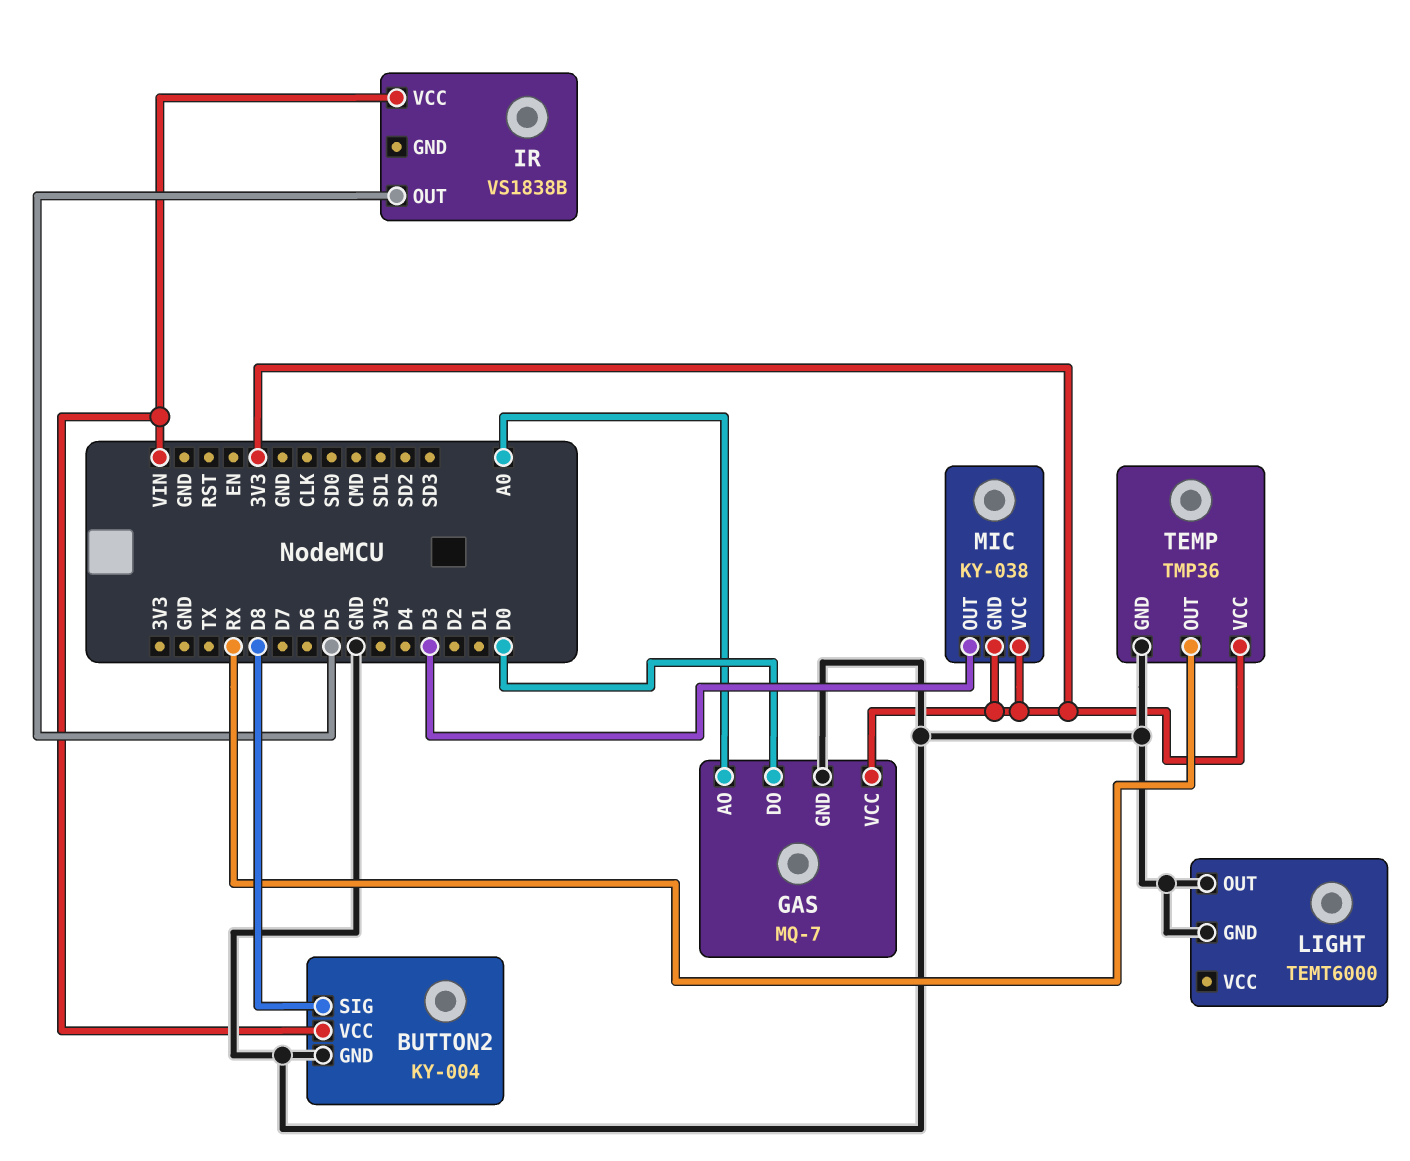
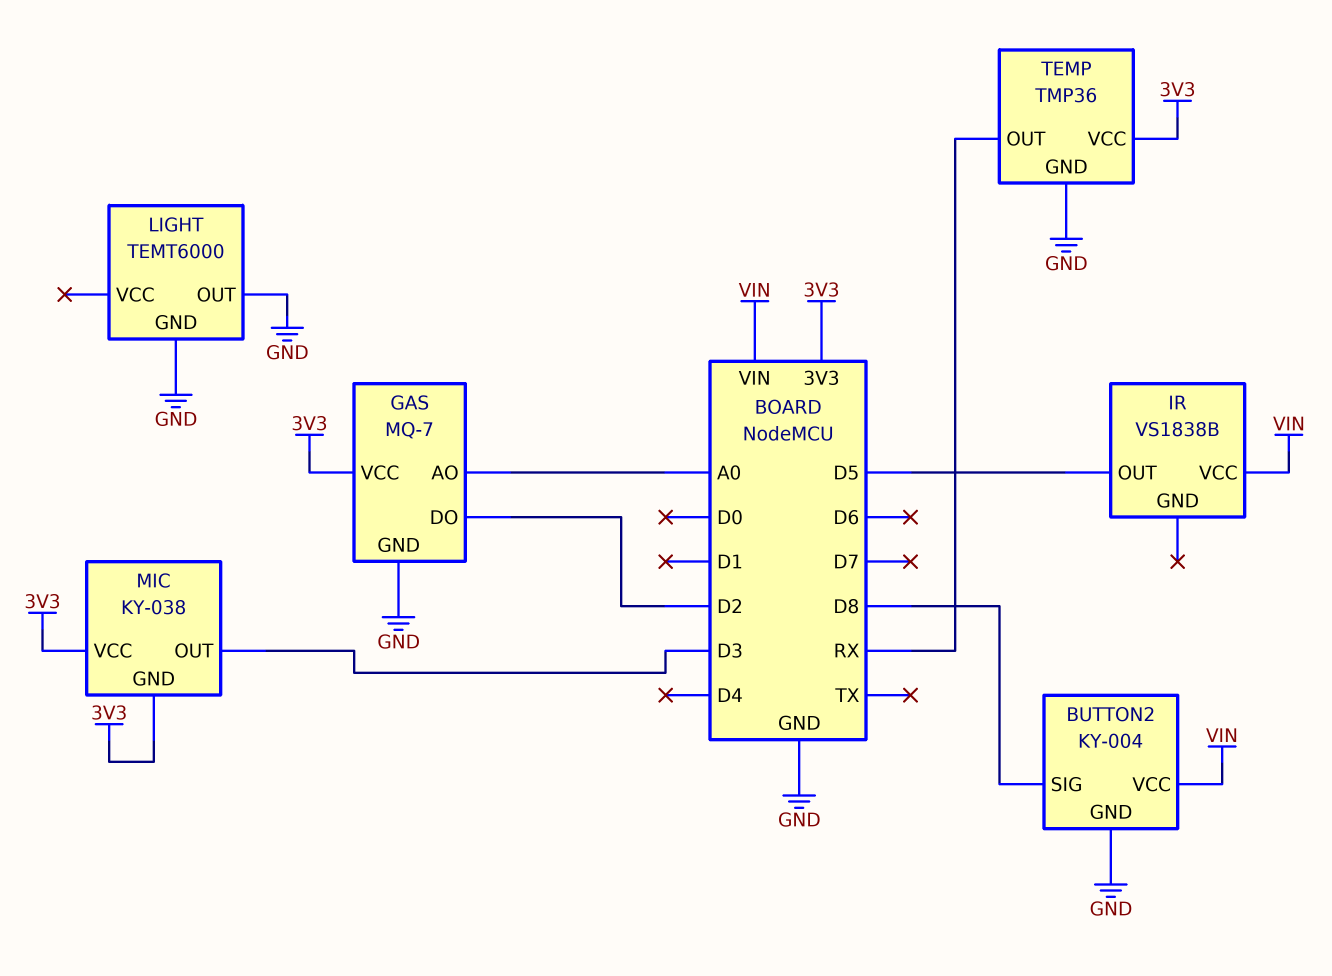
GAS pin DO: D0 -> D2

